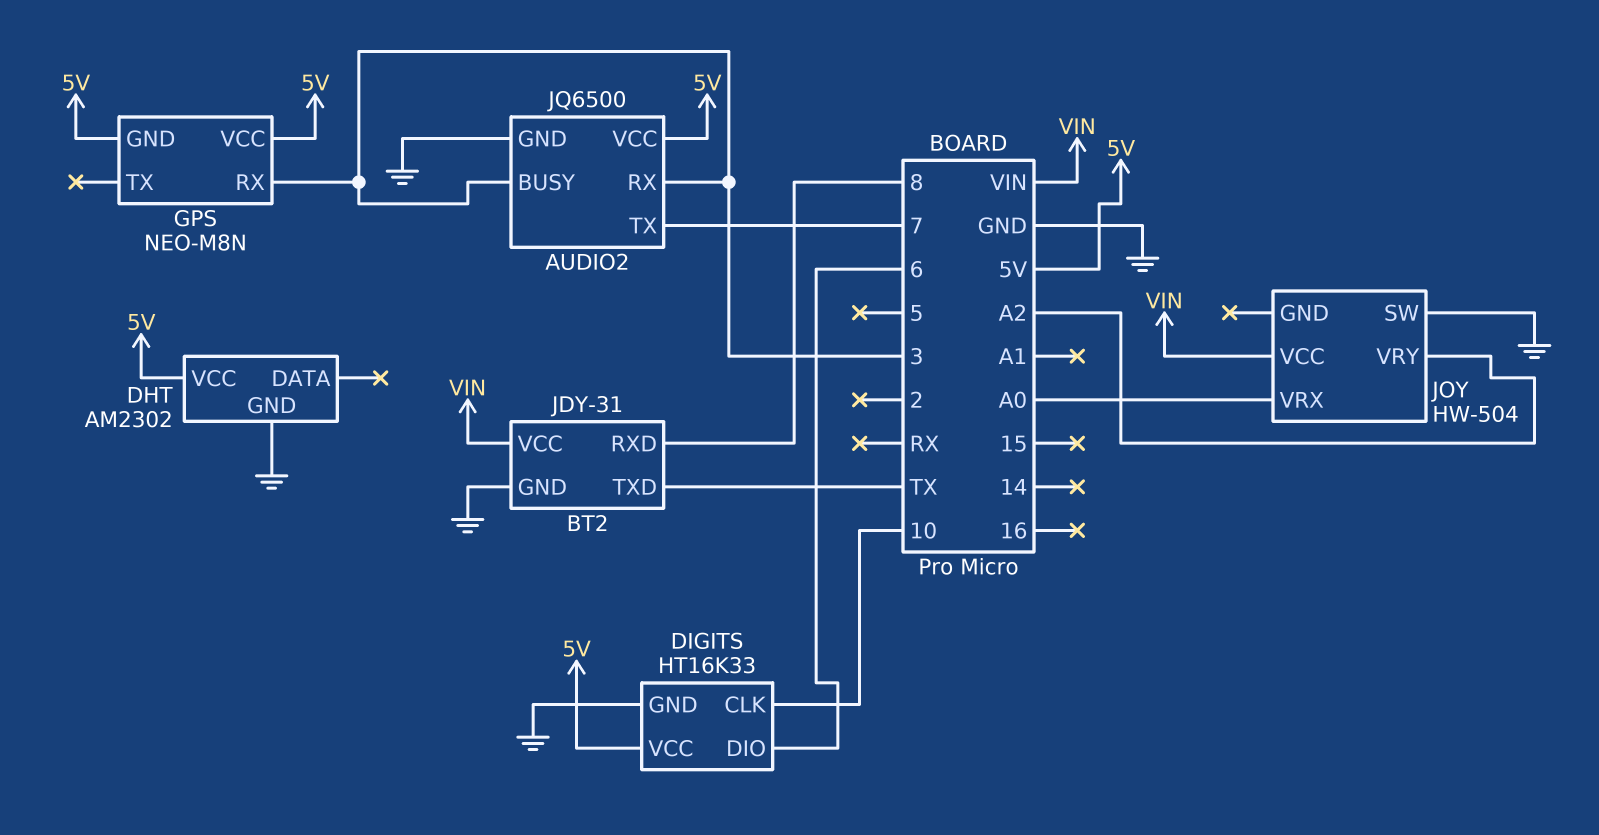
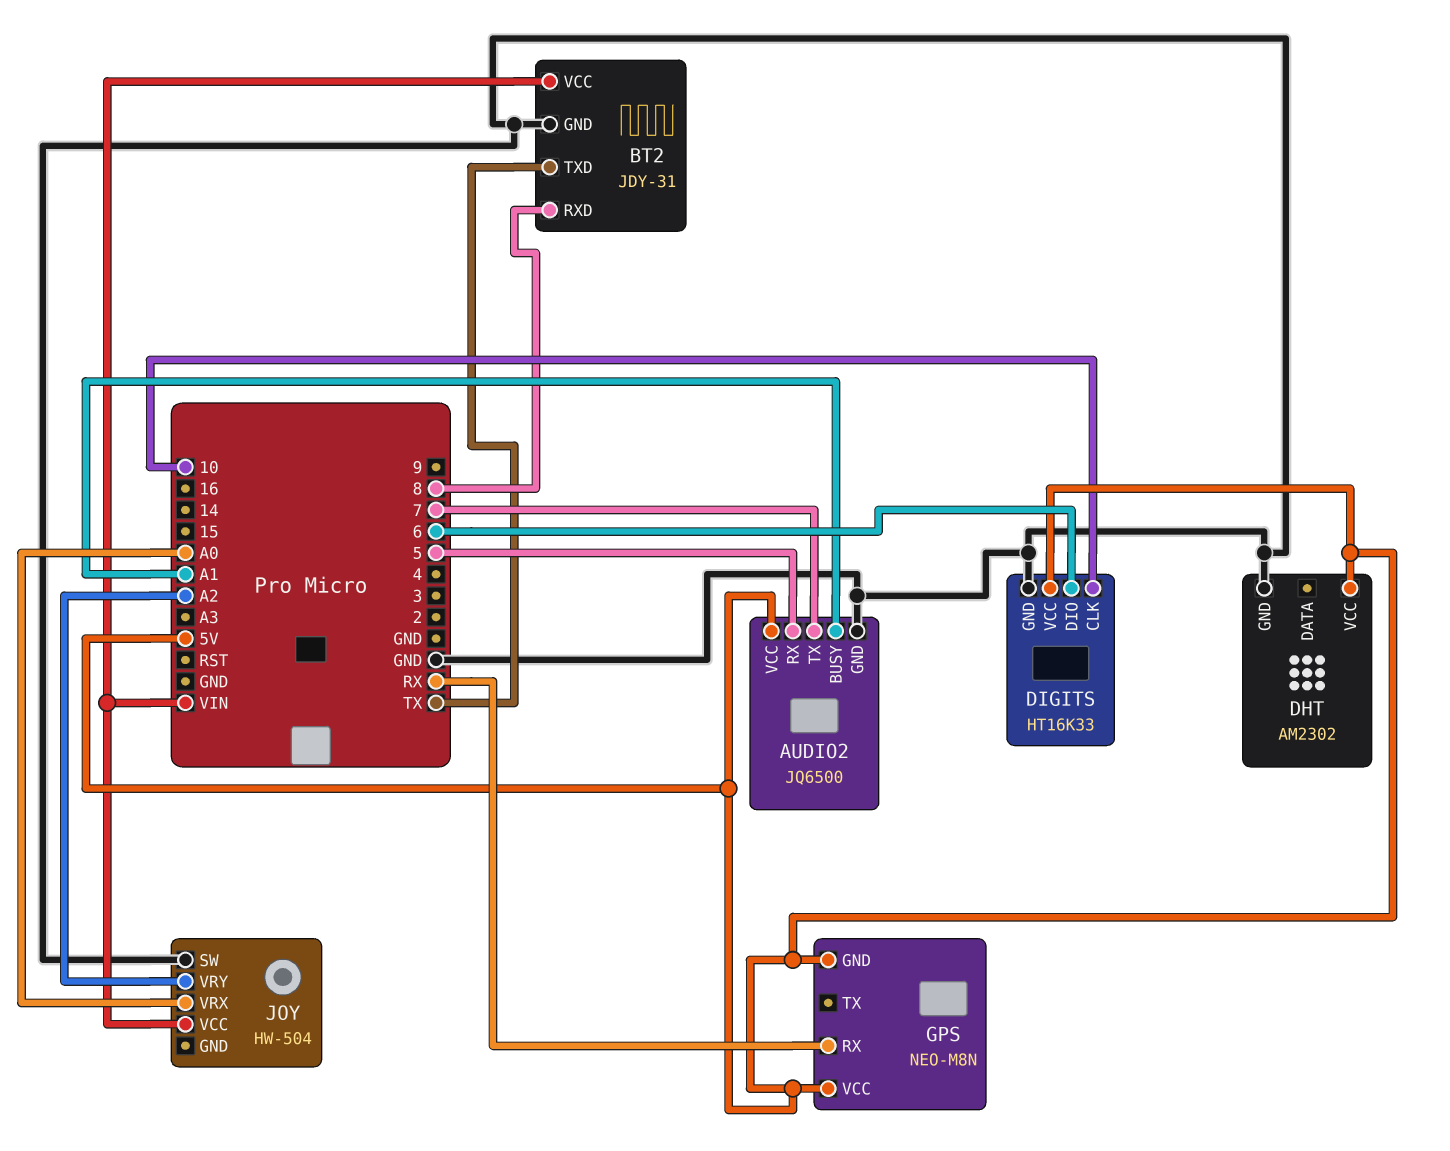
AUDIO2 pin BUSY: 3 -> A1
AUDIO2 pin RX: 3 -> 5
GPS pin RX: 3 -> RX

